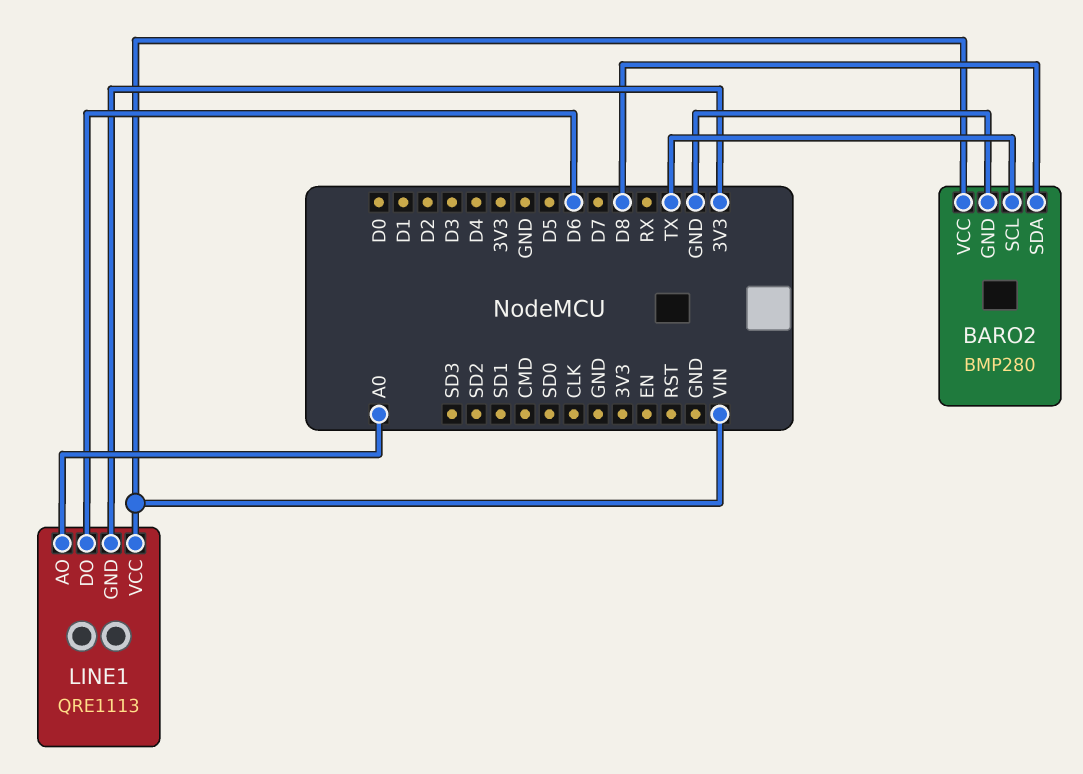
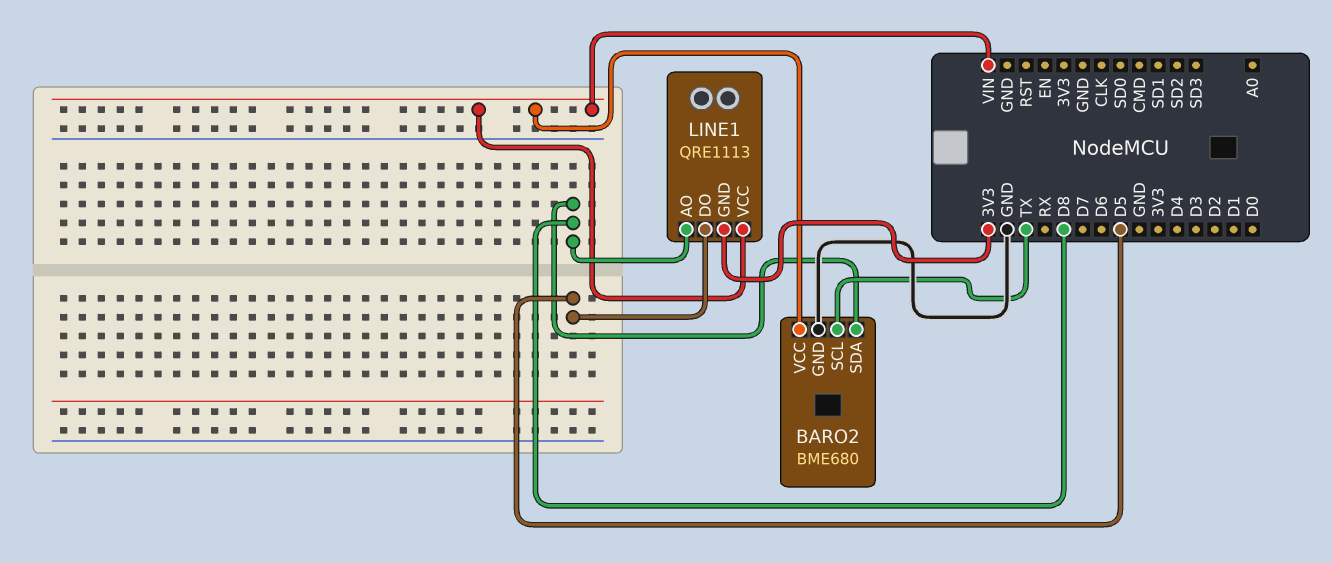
BARO2: BMP280 -> BME680
LINE1 pin AO: A0 -> D8
LINE1 pin DO: D6 -> D5

